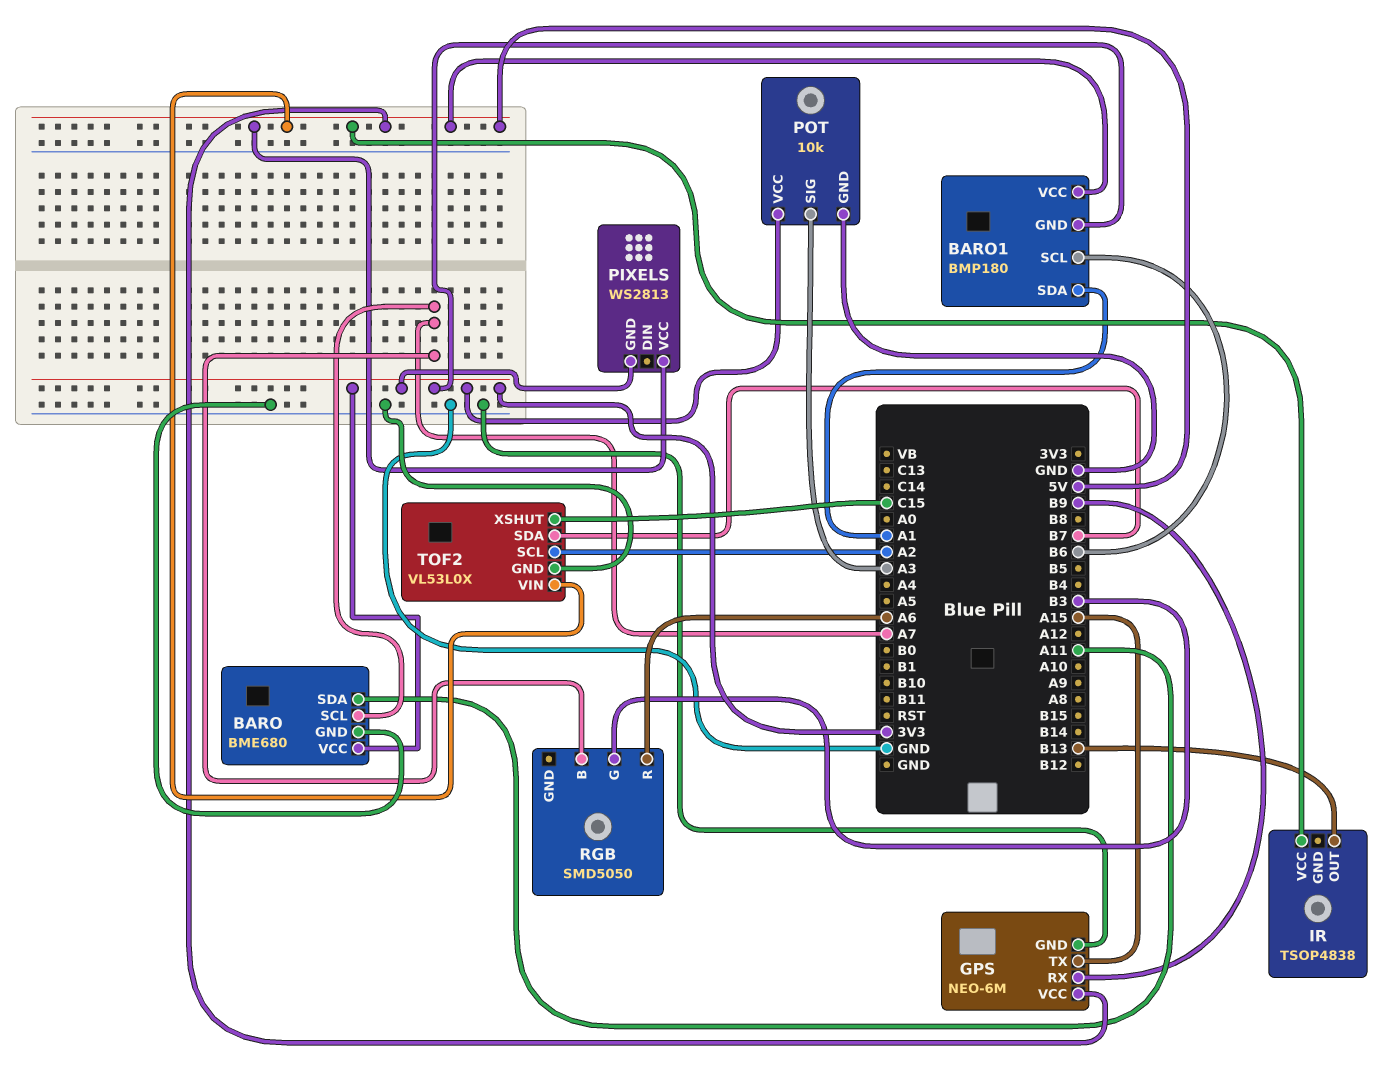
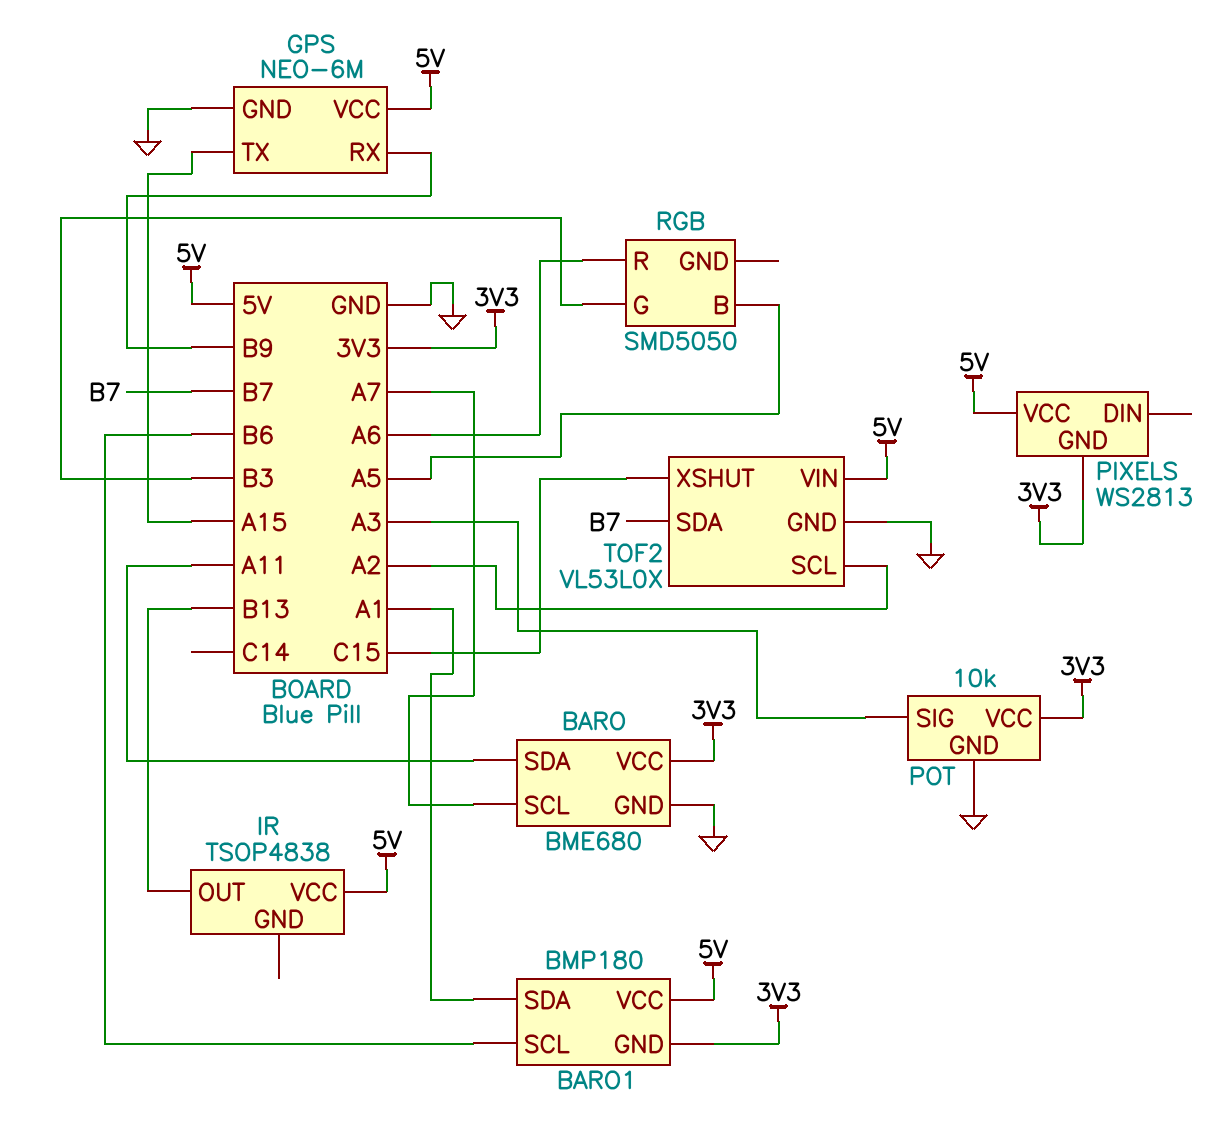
RGB pin B: A7 -> A5

